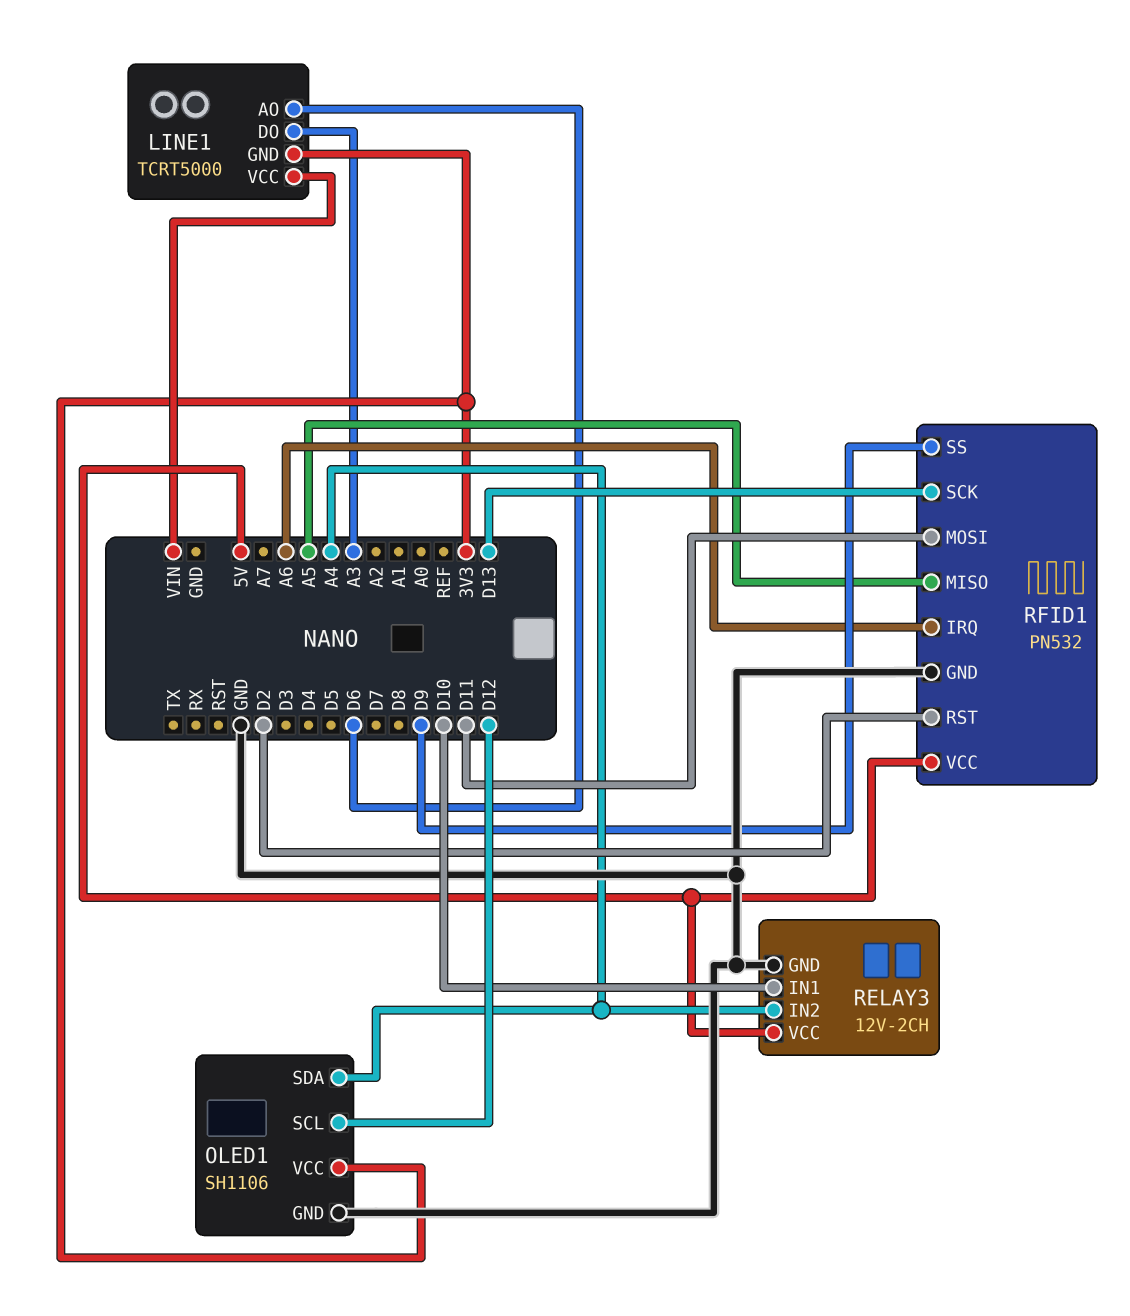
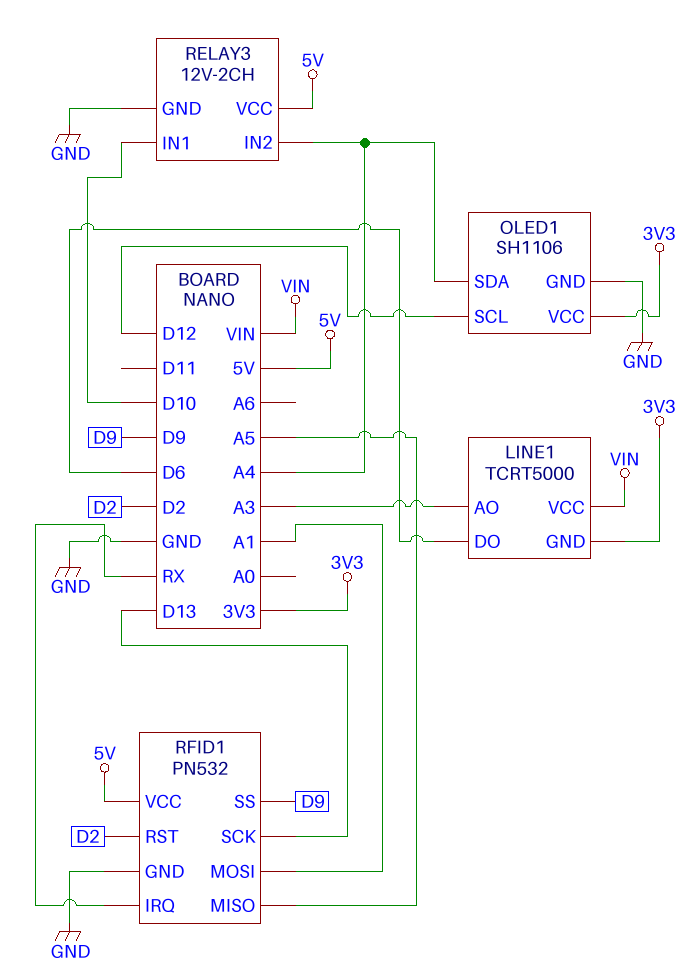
LINE1 pin AO: D6 -> A3
LINE1 pin DO: A3 -> D6
RFID1 pin IRQ: A6 -> RX
RFID1 pin MOSI: D11 -> A1

